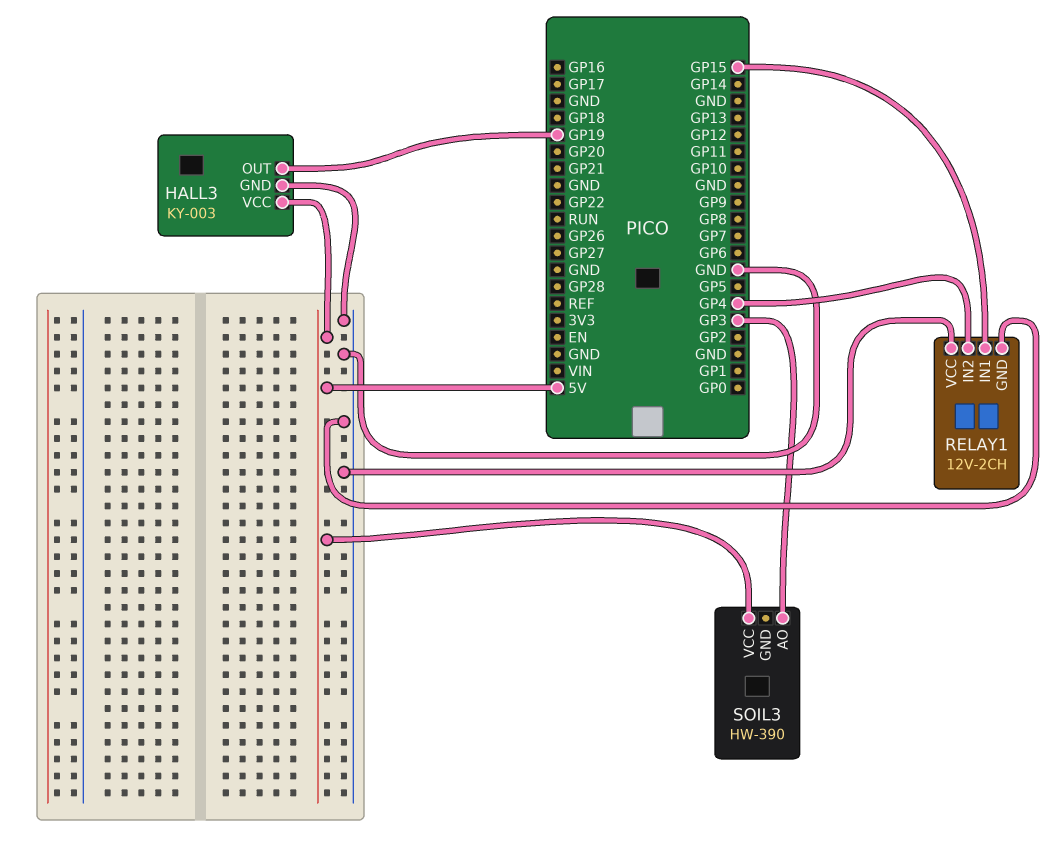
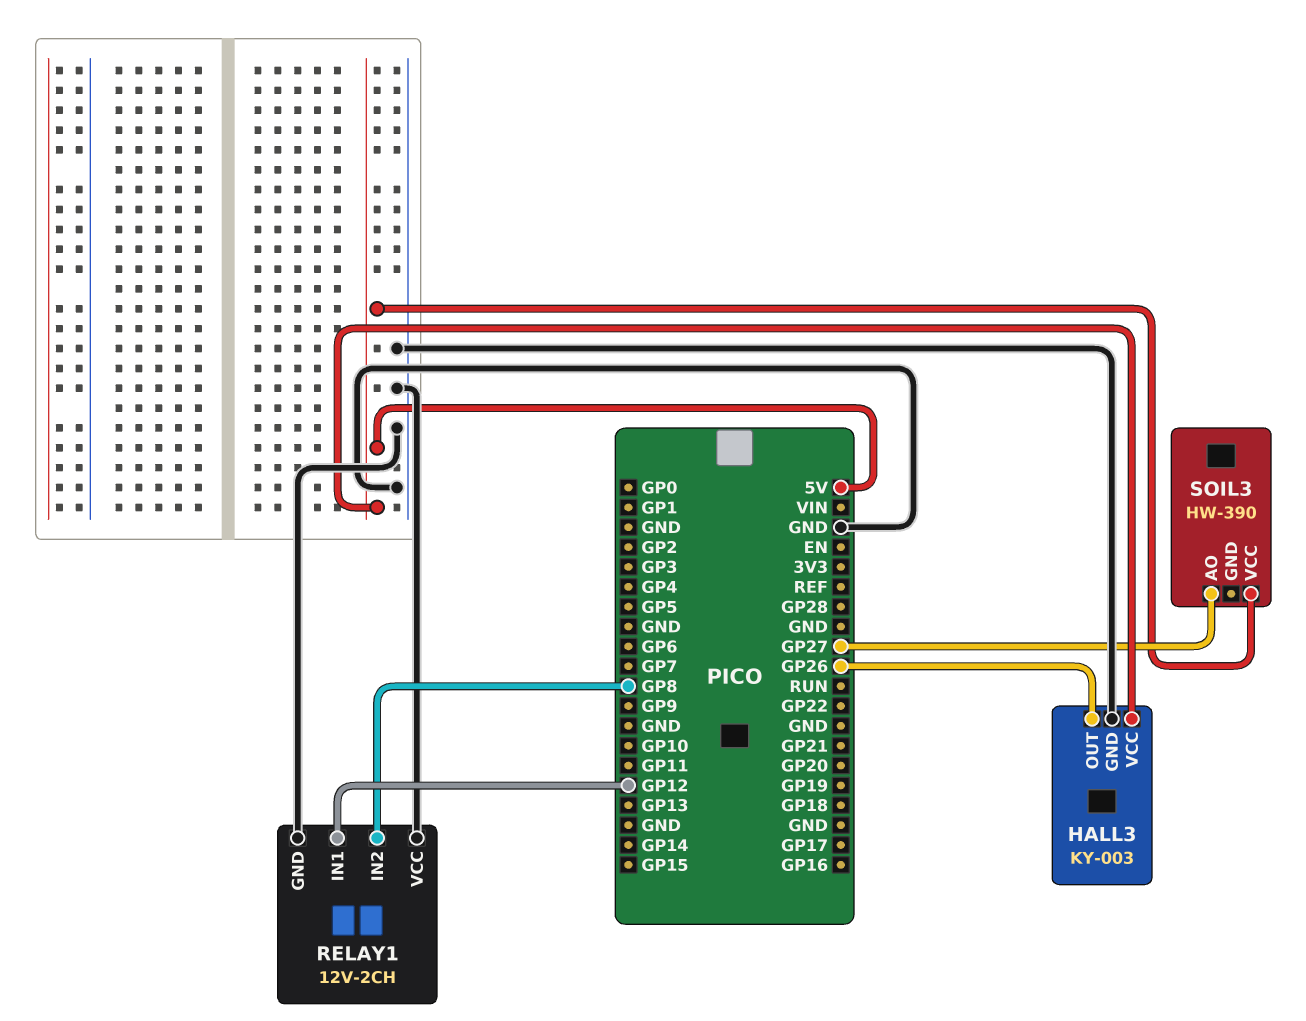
HALL3 pin OUT: GP19 -> GP26
RELAY1 pin IN1: GP15 -> GP12
RELAY1 pin IN2: GP4 -> GP8
SOIL3 pin AO: GP3 -> GP27

